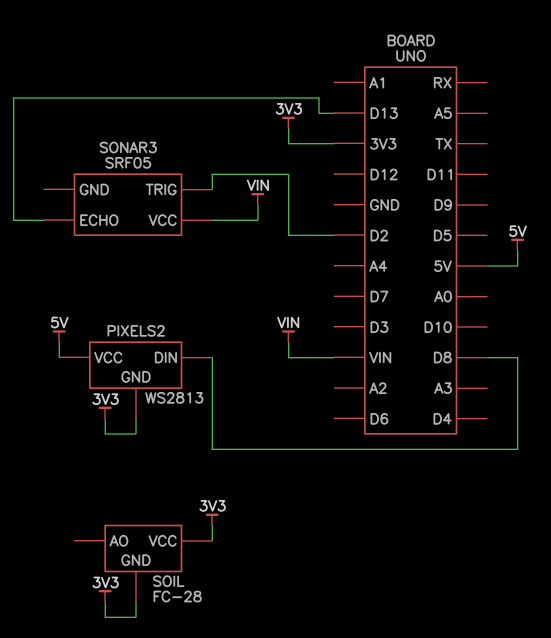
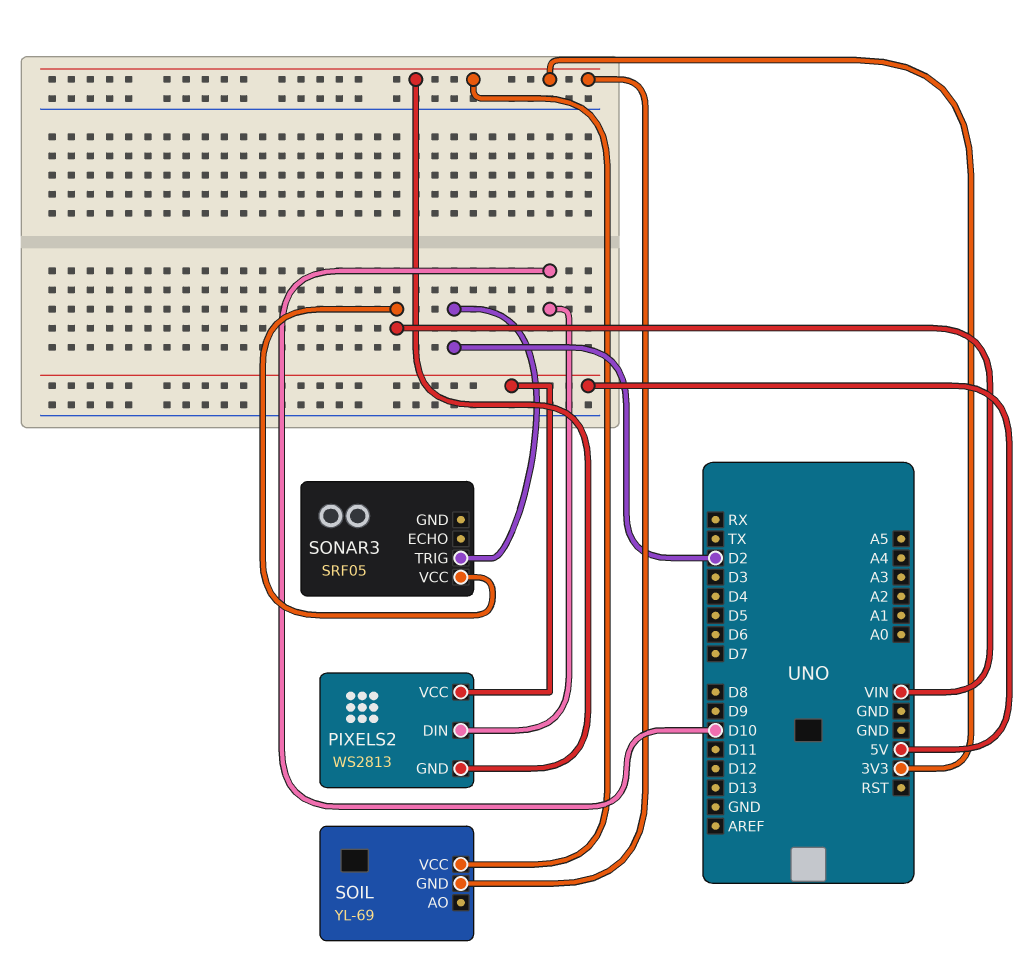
PIXELS2 pin DIN: D8 -> D10
SOIL: FC-28 -> YL-69
SONAR3 pin ECHO: D13 -> none

